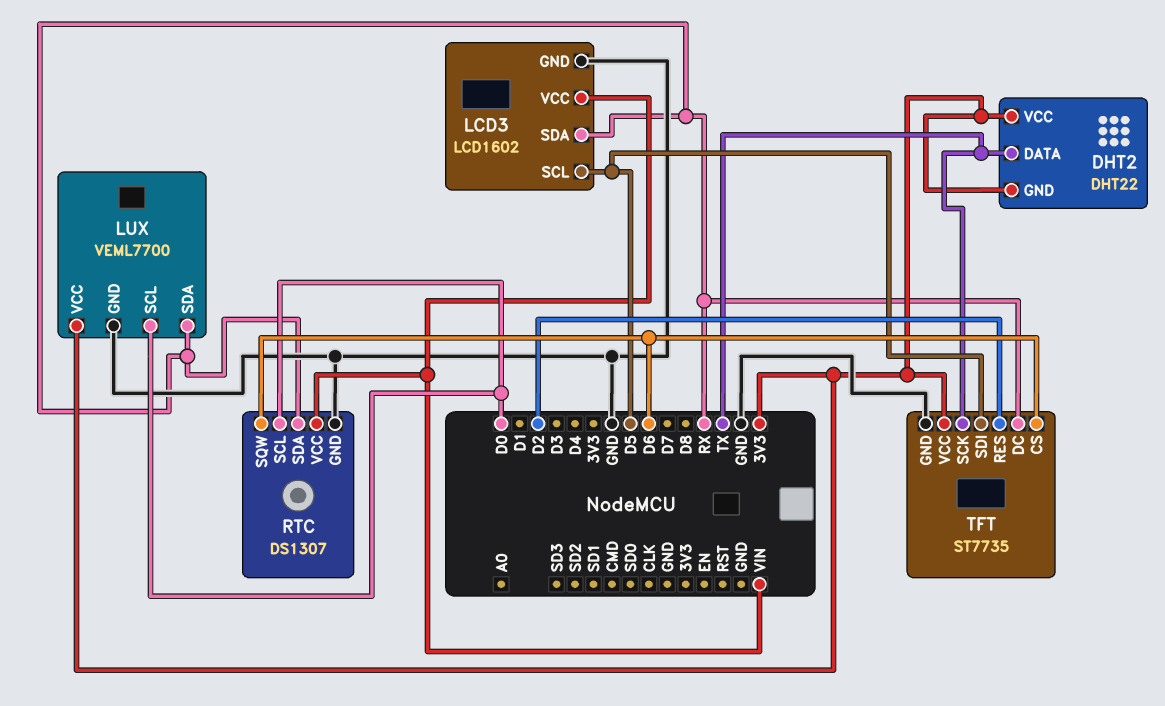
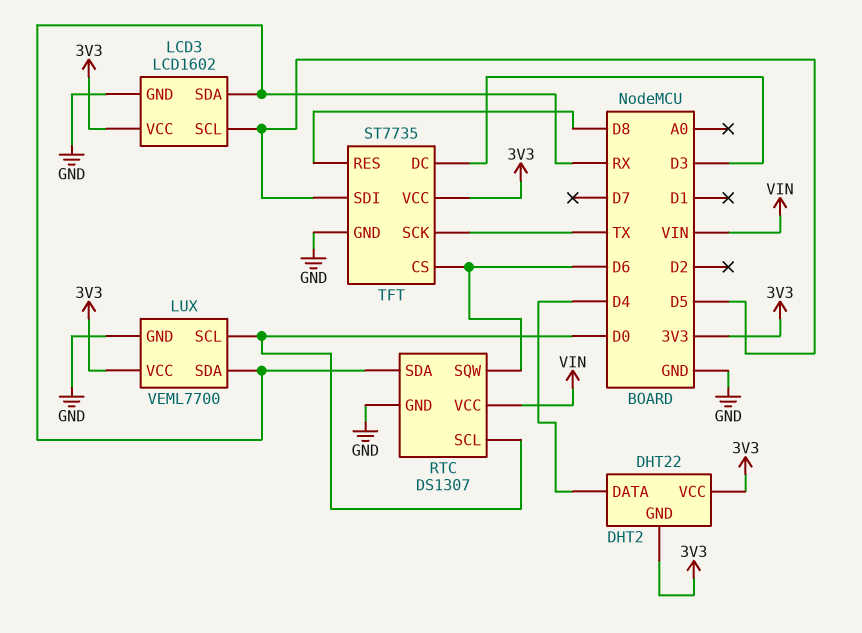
DHT2 pin DATA: TX -> D4
LCD3 pin VCC: VIN -> 3V3
TFT pin DC: RX -> D3
TFT pin RES: D2 -> D8

